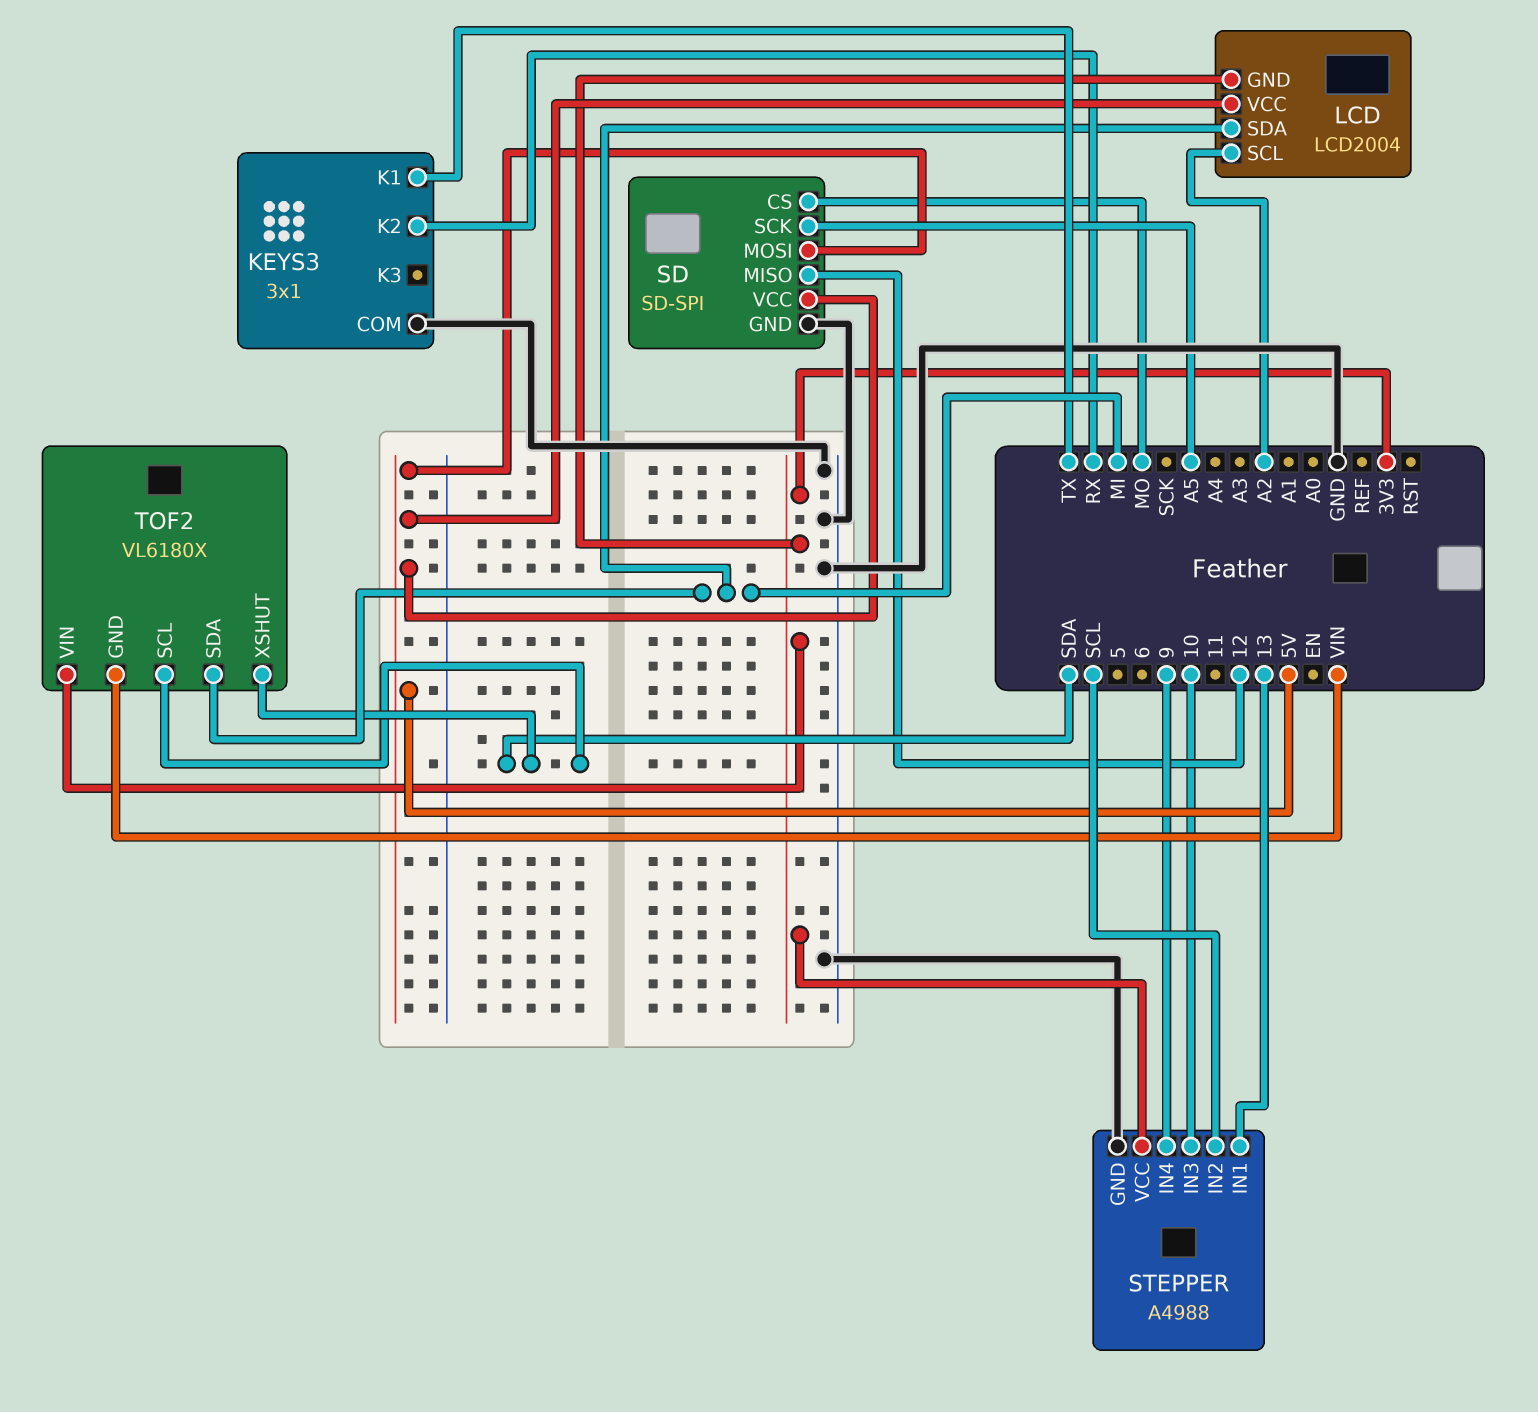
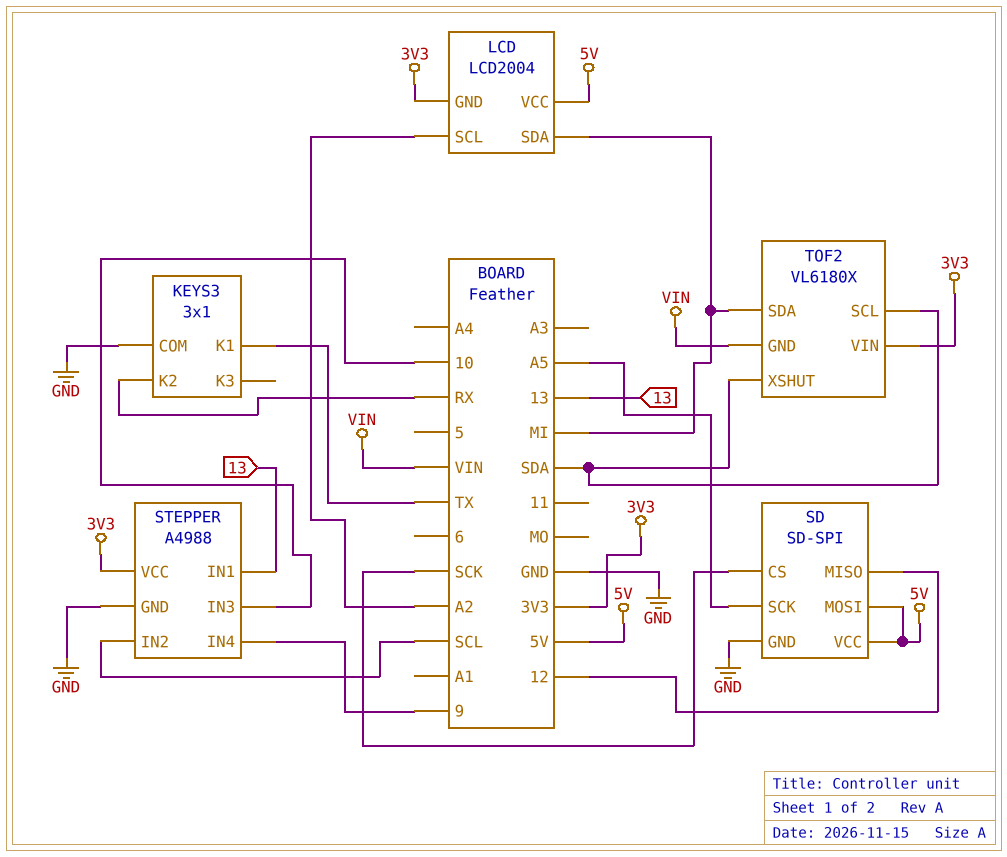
SD pin CS: MO -> SCK

